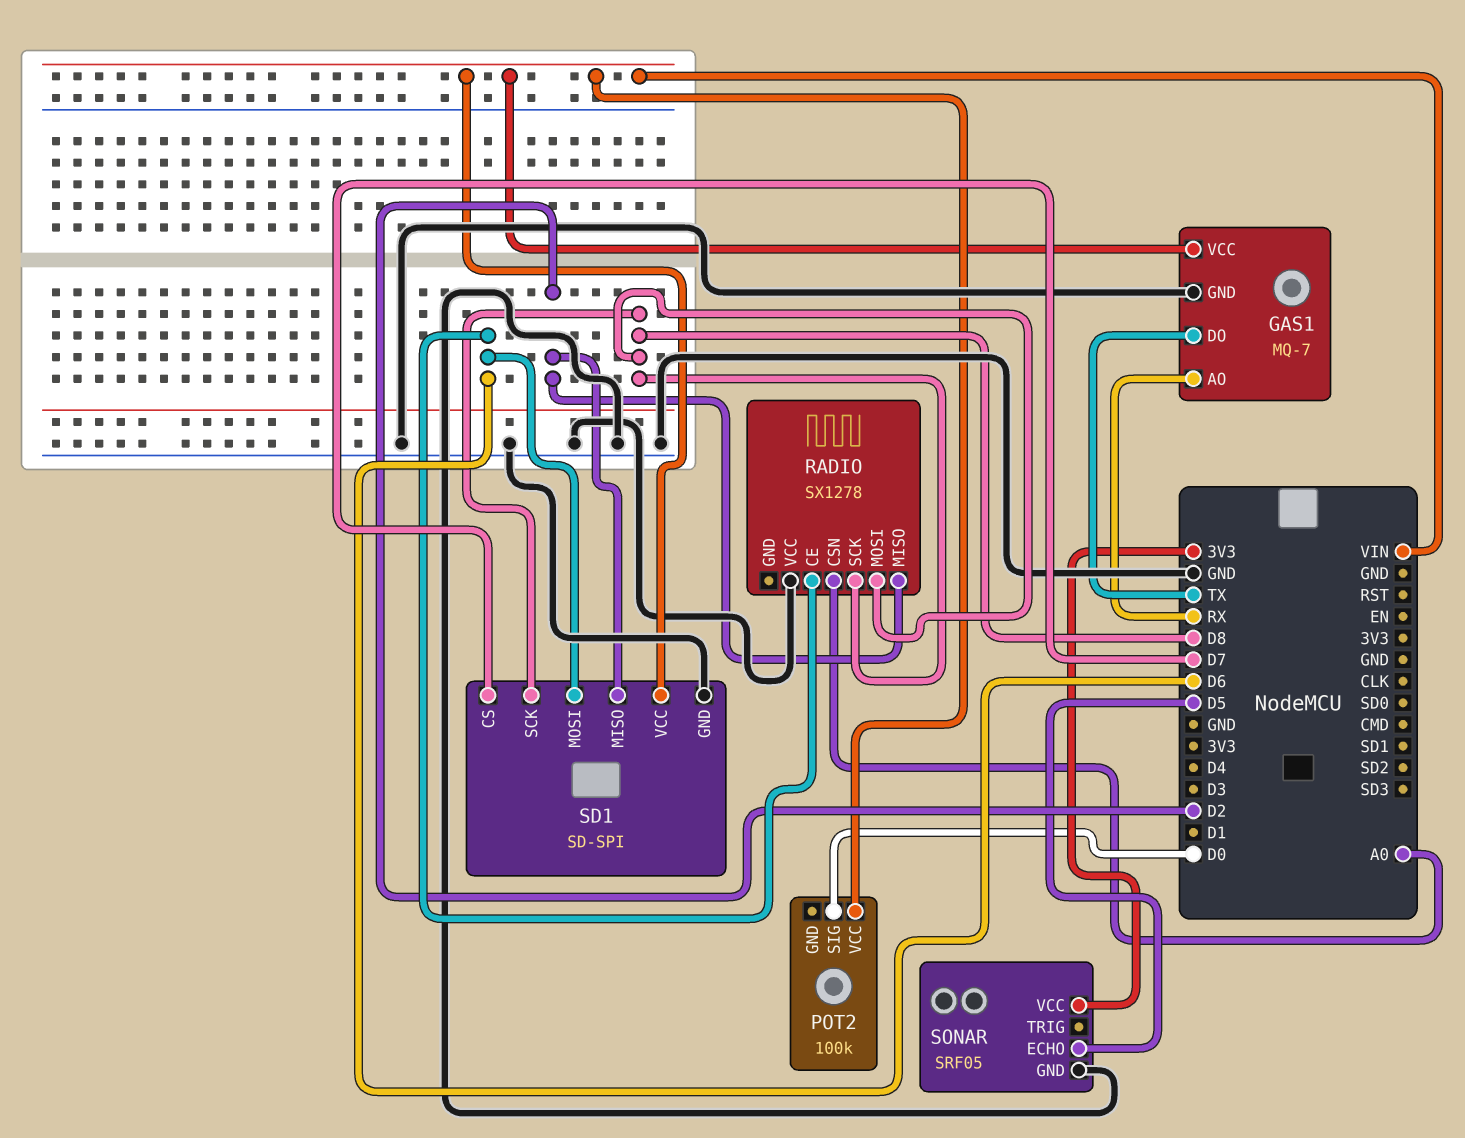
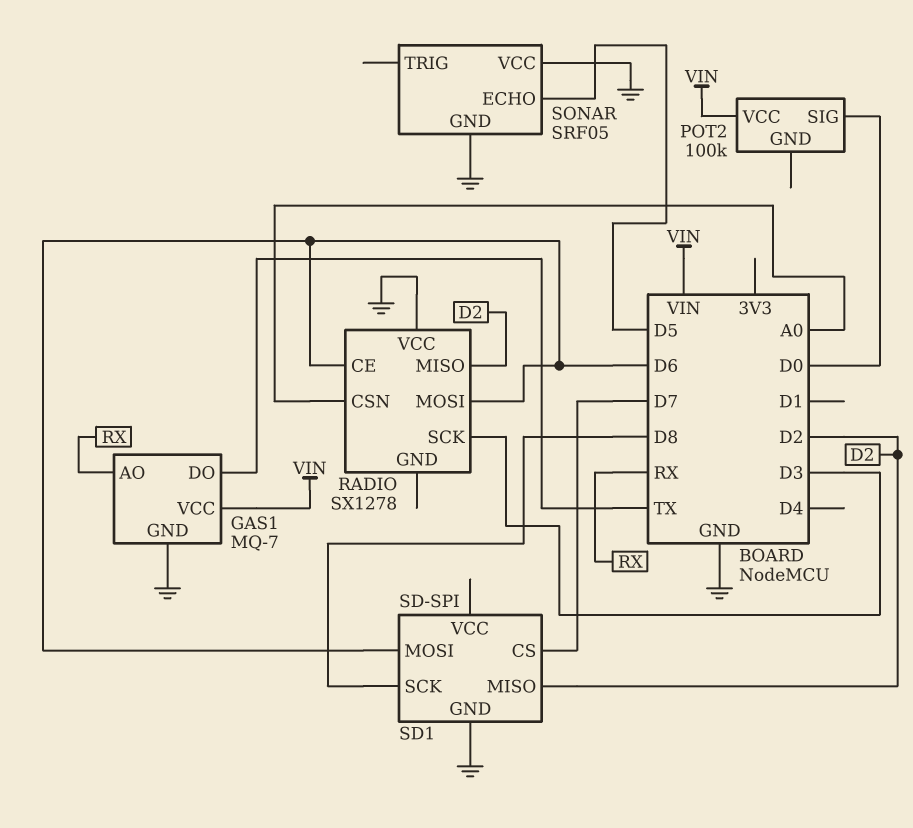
RADIO pin MOSI: D8 -> D6
RADIO pin SCK: D8 -> D3
SD1 pin VCC: VIN -> none
SONAR pin VCC: 3V3 -> GND

